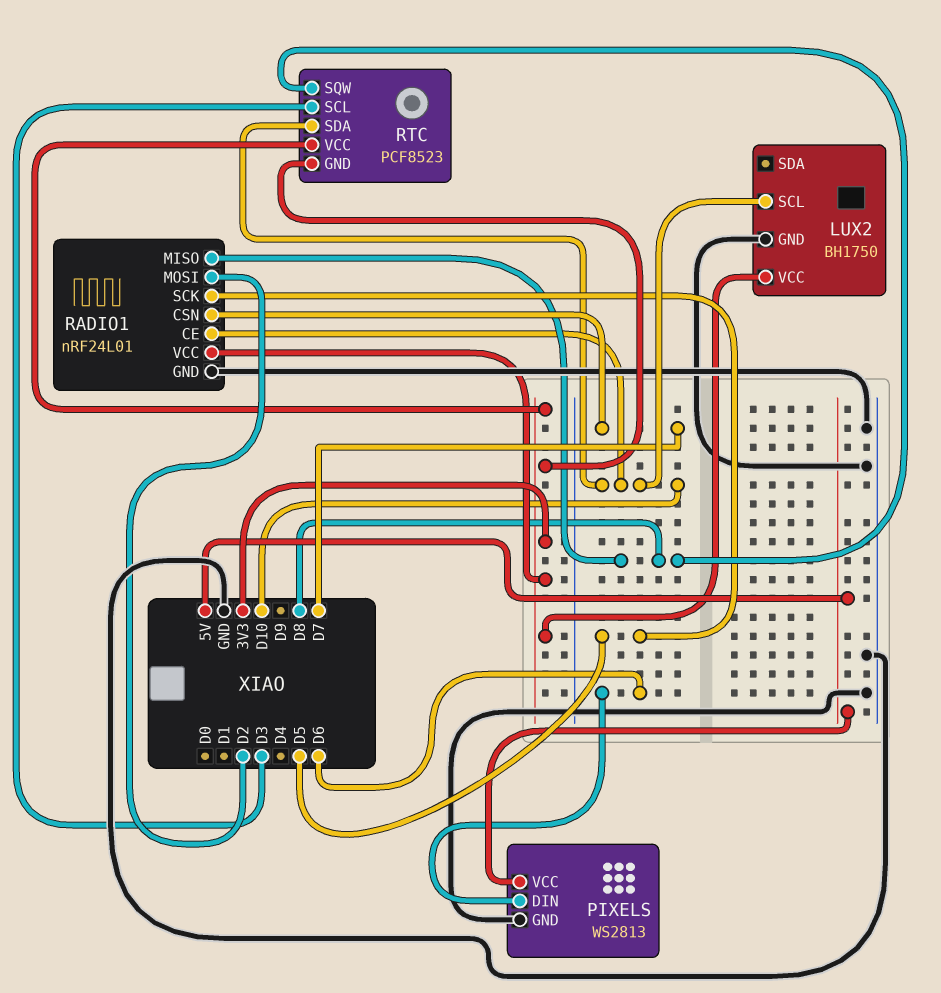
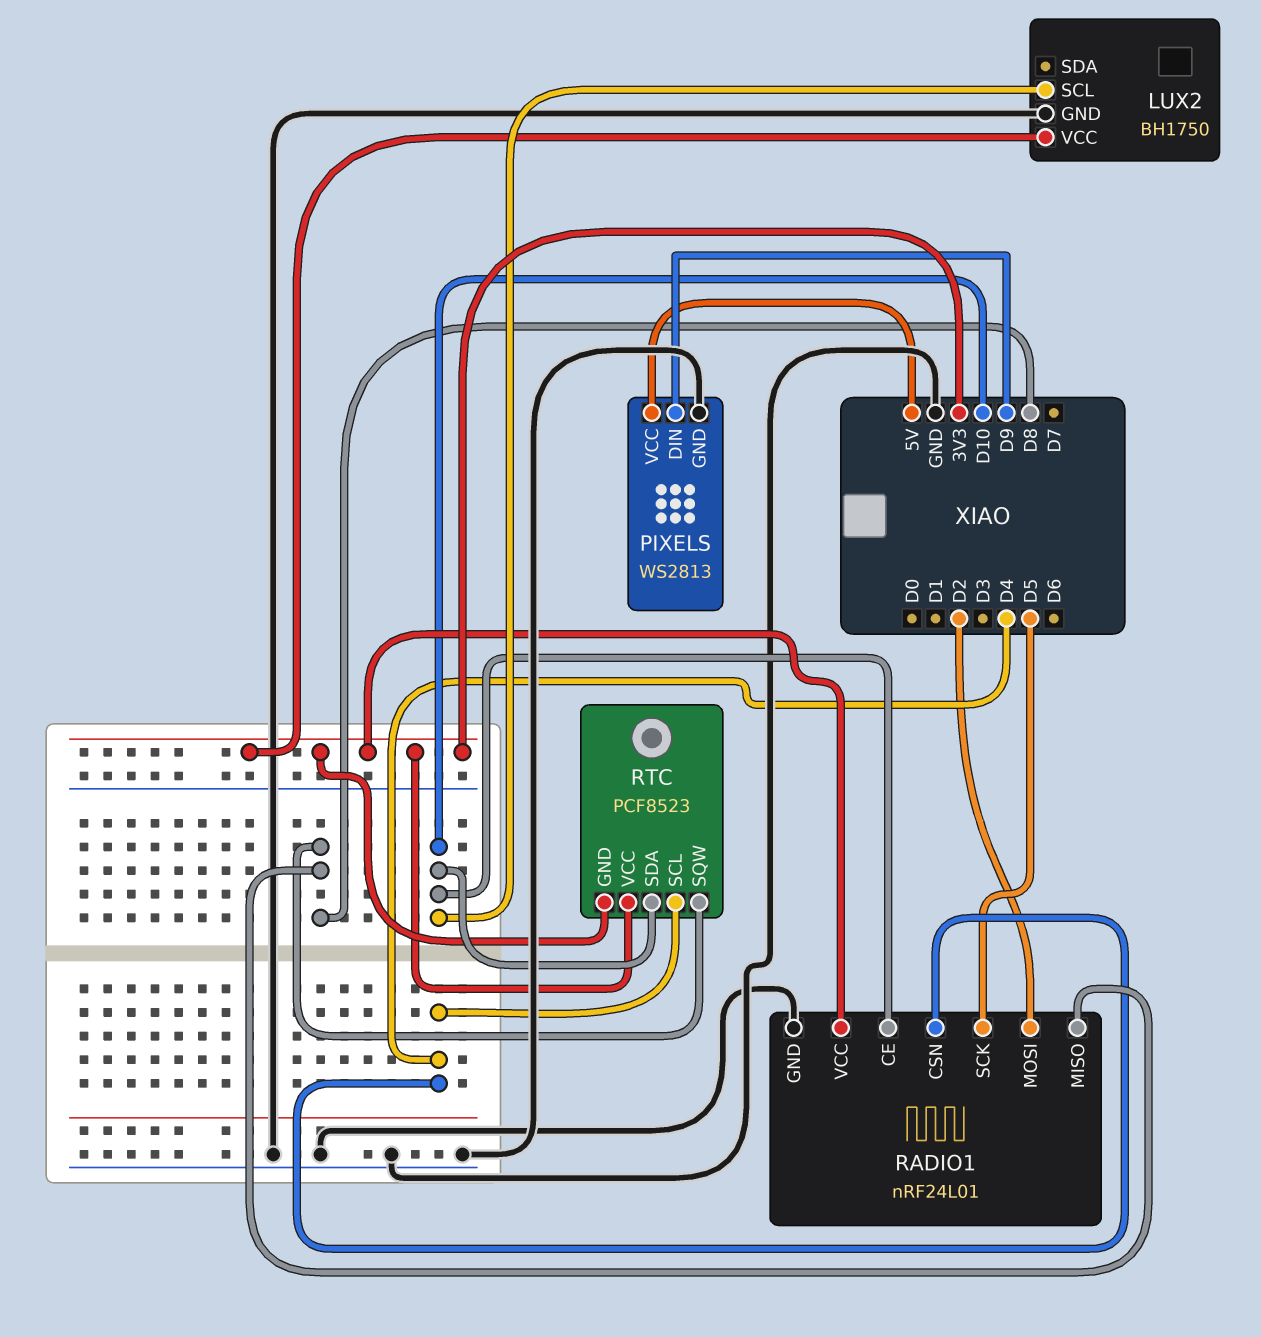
PIXELS pin DIN: D6 -> D9
RADIO1 pin CSN: D7 -> D4
RTC pin SCL: D3 -> D4

